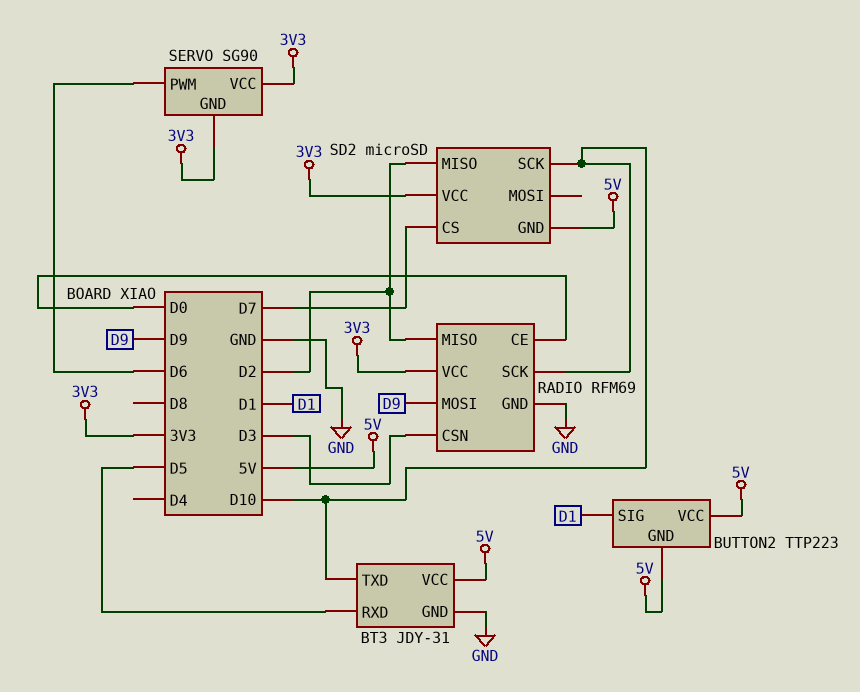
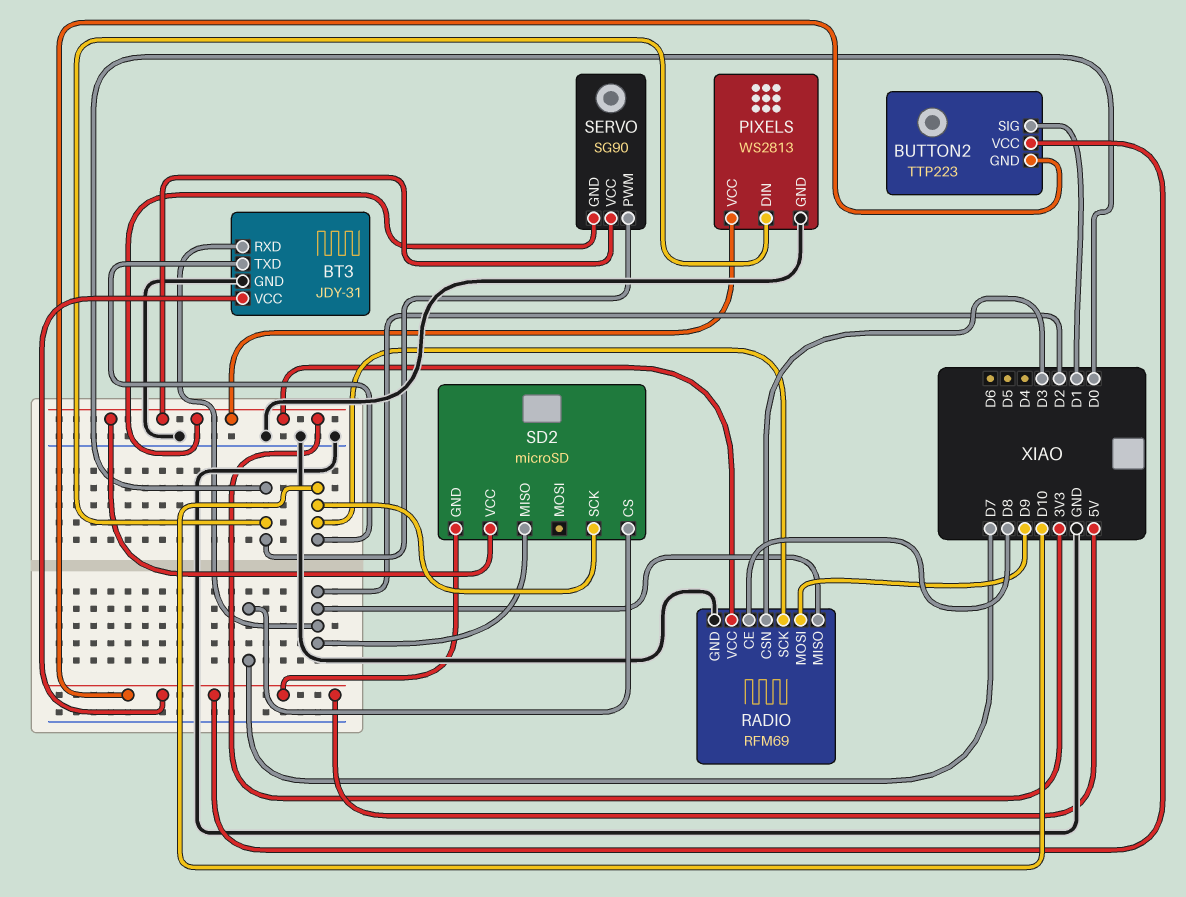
BT3 pin RXD: D5 -> D2
PIXELS: none -> WS2813
PIXELS pin DIN: none -> D0
PIXELS pin GND: none -> GND
PIXELS pin VCC: none -> 3V3
RADIO pin CE: D0 -> D8
SERVO pin PWM: D6 -> D0

